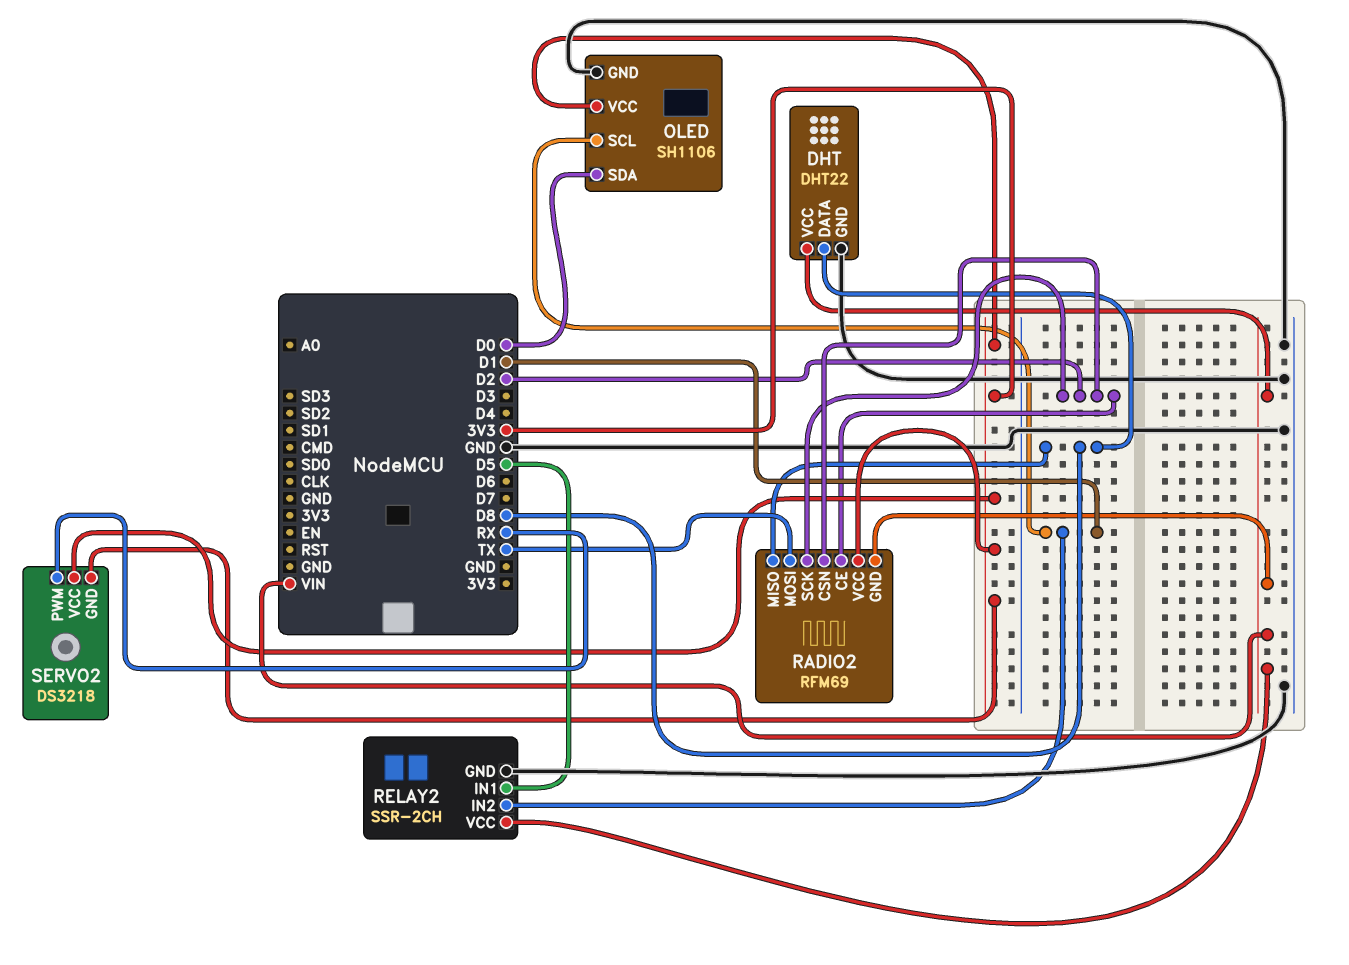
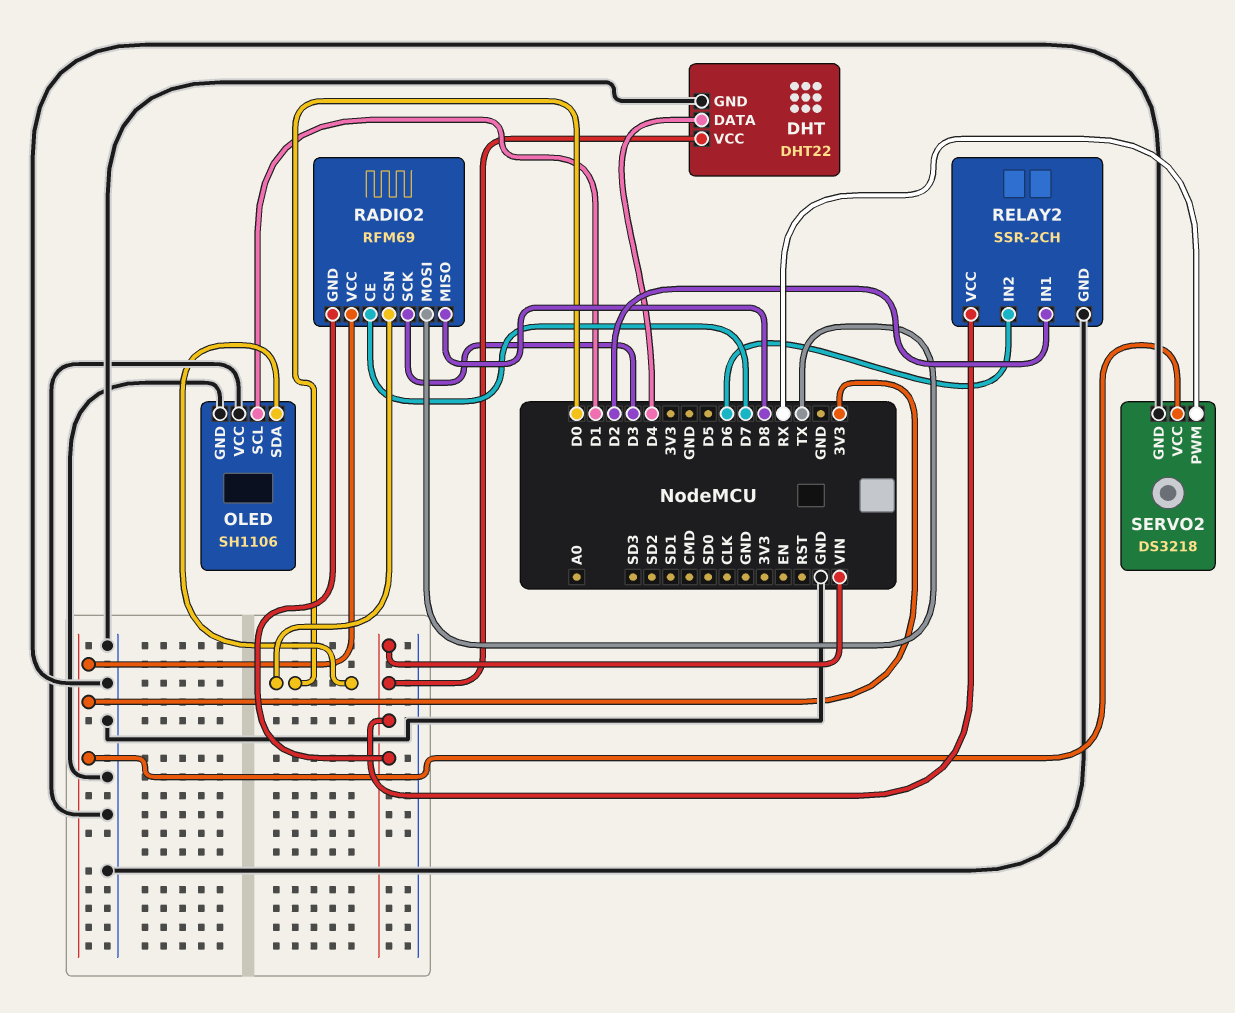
DHT pin DATA: D8 -> D4
OLED pin VCC: 3V3 -> GND
RADIO2 pin CE: D2 -> D7
RADIO2 pin CSN: D2 -> D0
RADIO2 pin SCK: D2 -> D3
RELAY2 pin IN1: D5 -> D2
RELAY2 pin IN2: D1 -> D6
SERVO2 pin GND: 3V3 -> GND

